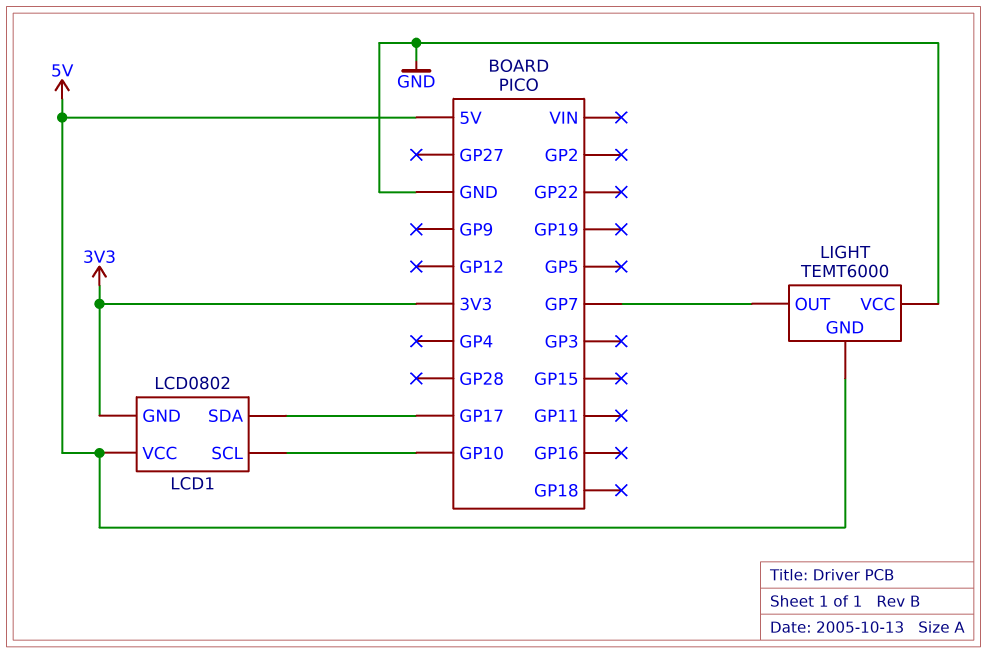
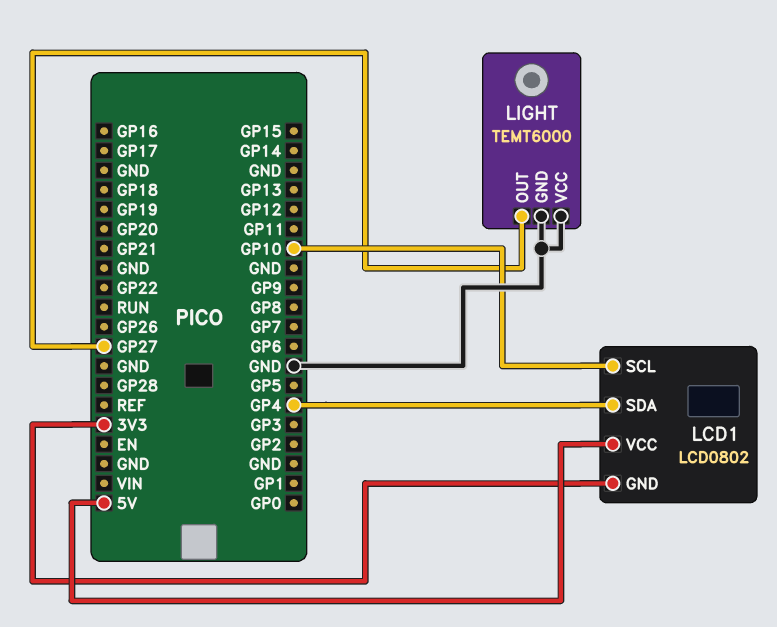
LCD1 pin SDA: GP17 -> GP4
LIGHT pin GND: 5V -> GND
LIGHT pin OUT: GP7 -> GP27

